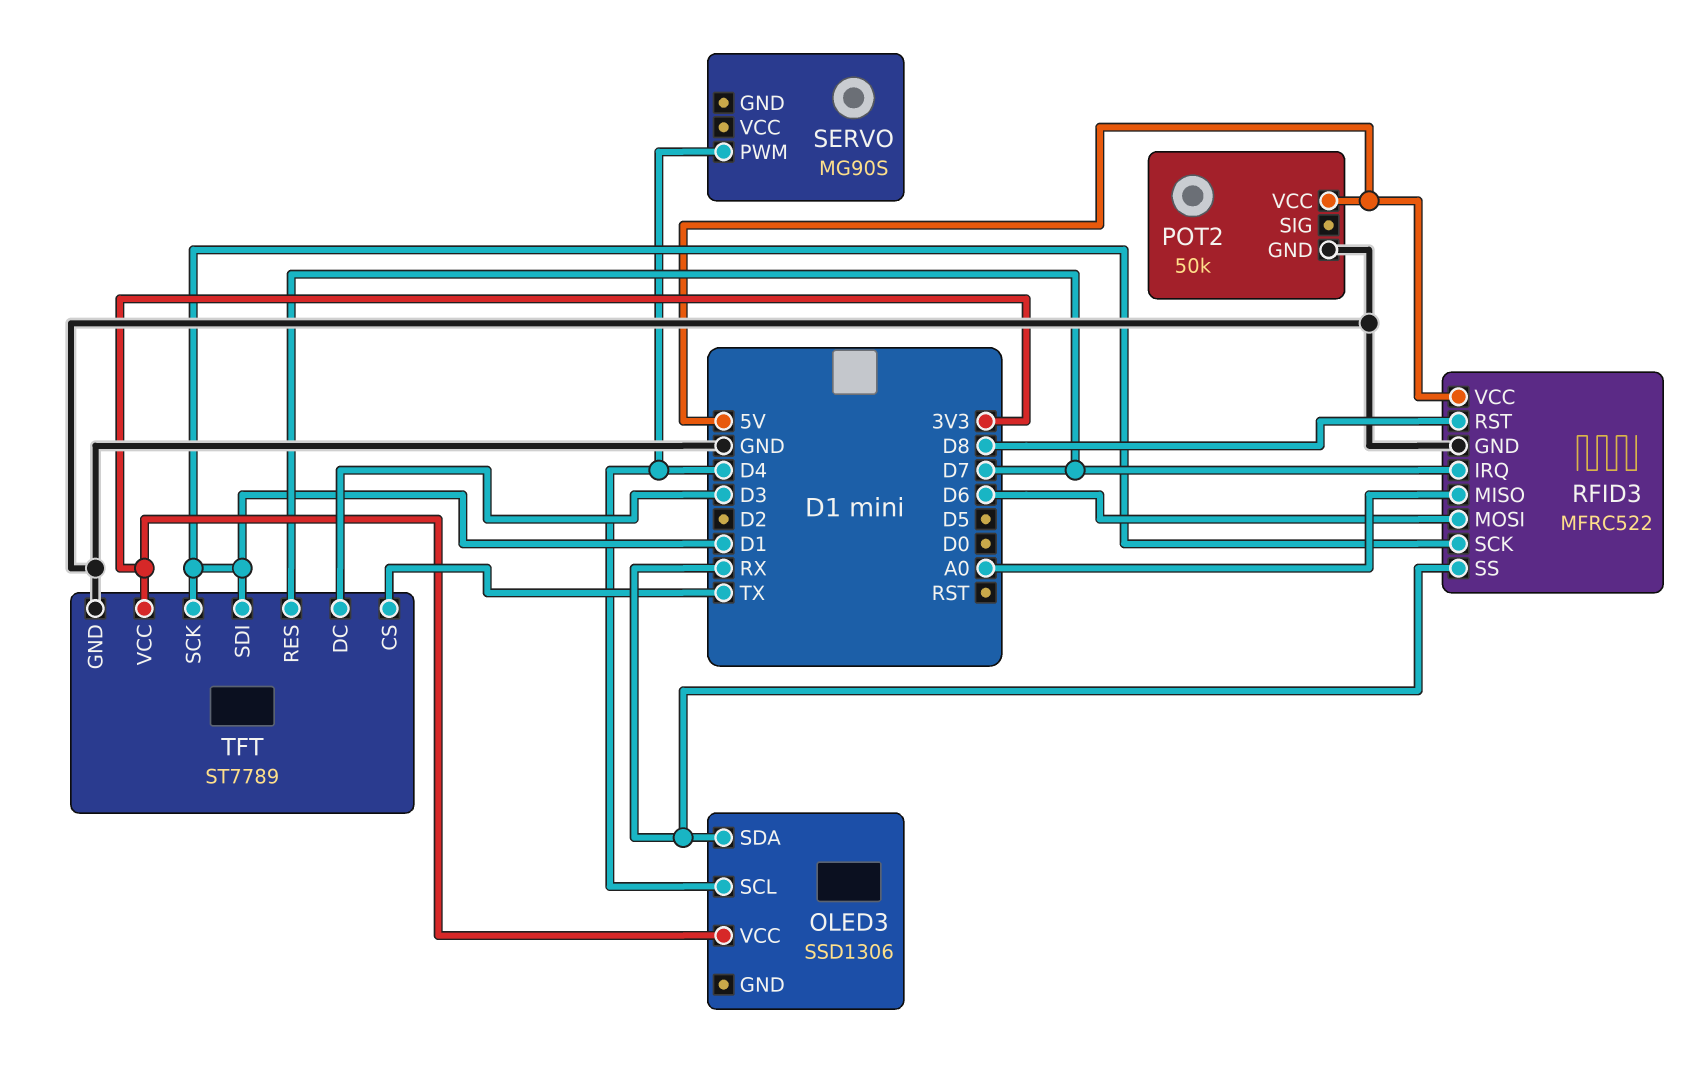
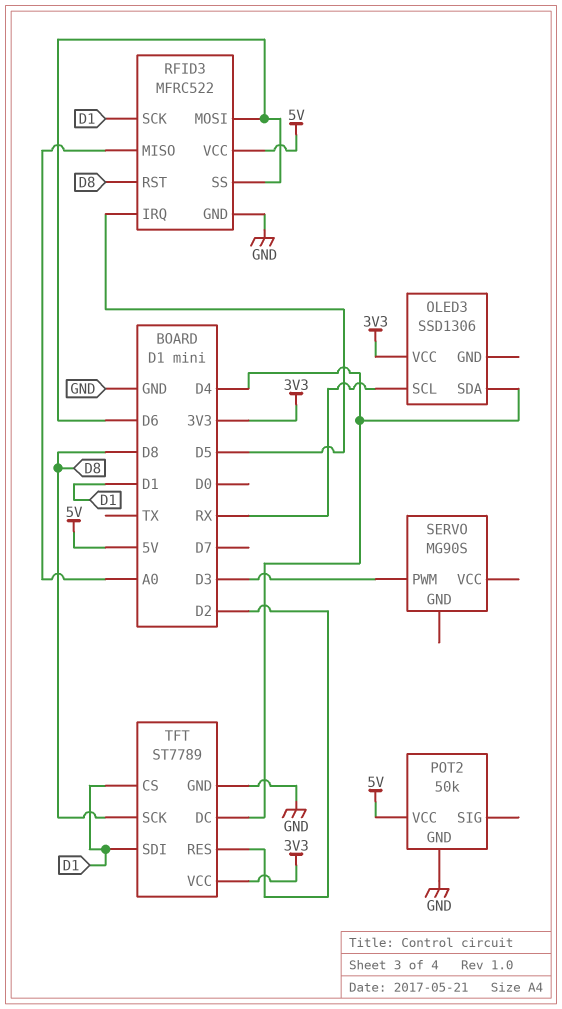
OLED3 pin SCL: D4 -> RX
OLED3 pin SDA: RX -> D4
RFID3 pin IRQ: D7 -> D5
RFID3 pin SS: RX -> D6
SERVO pin PWM: D4 -> D3
TFT pin CS: TX -> D1
TFT pin DC: D3 -> D4
TFT pin RES: D7 -> D2
TFT pin SCK: D1 -> D8

